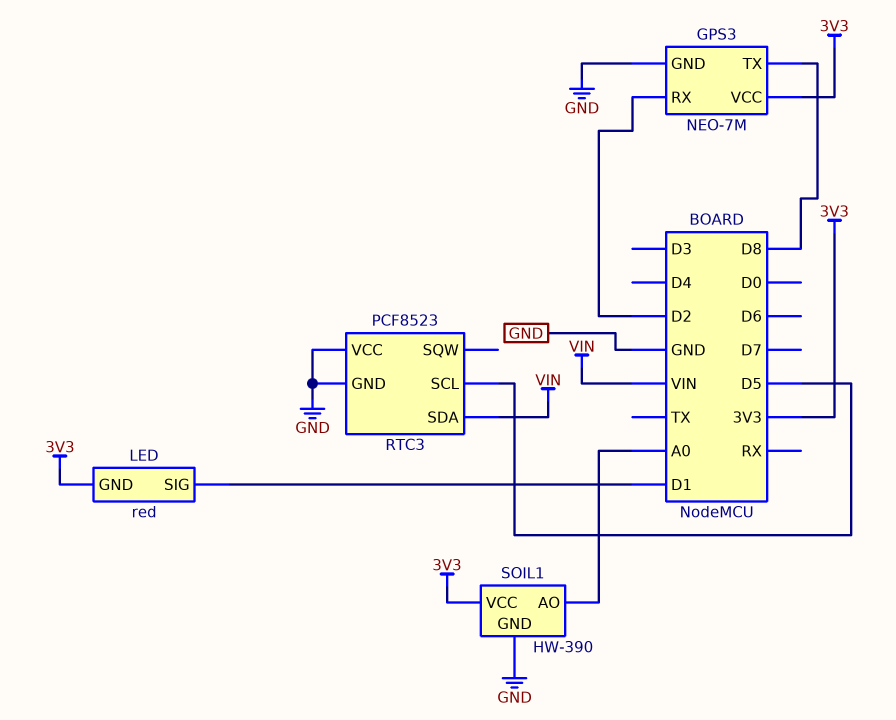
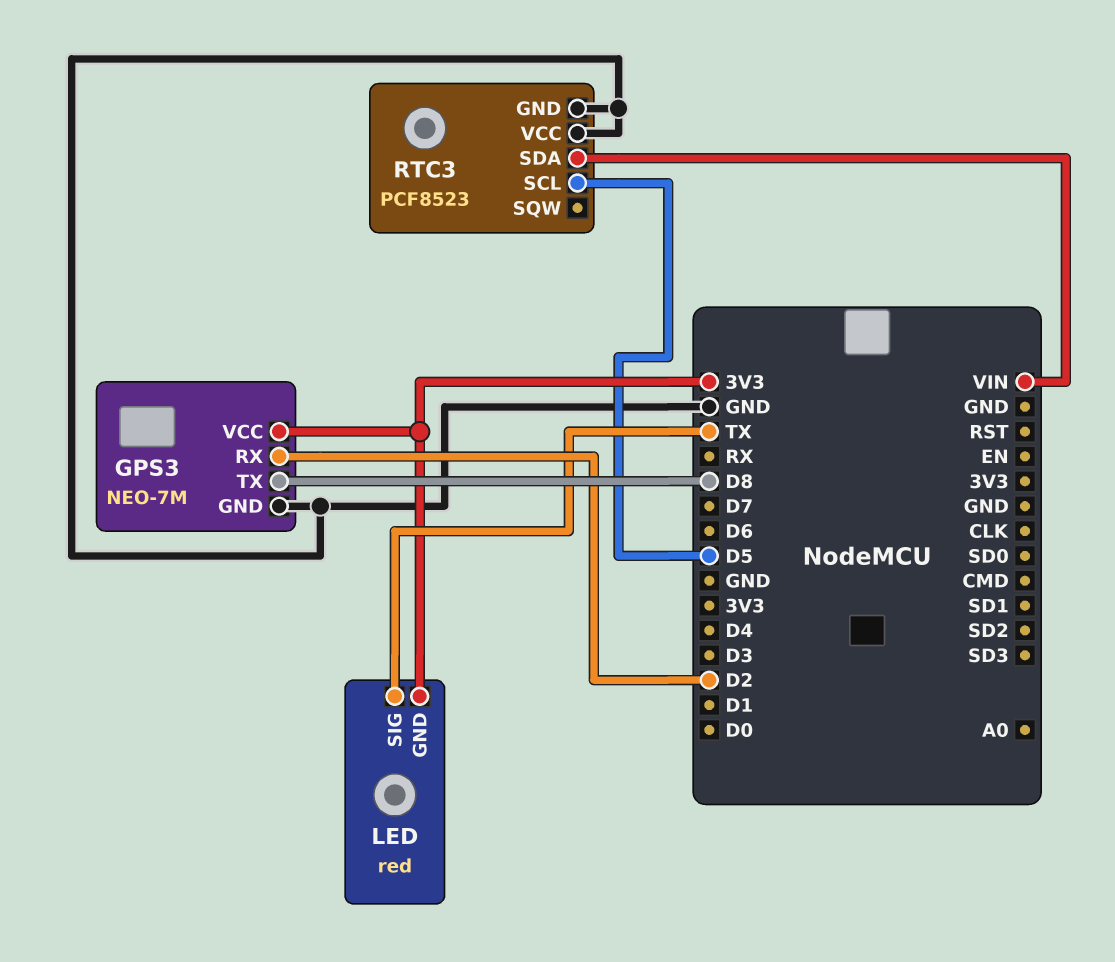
LED pin SIG: D1 -> TX
SOIL1: HW-390 -> none
SOIL1 pin AO: A0 -> none
SOIL1 pin GND: GND -> none
SOIL1 pin VCC: 3V3 -> none

